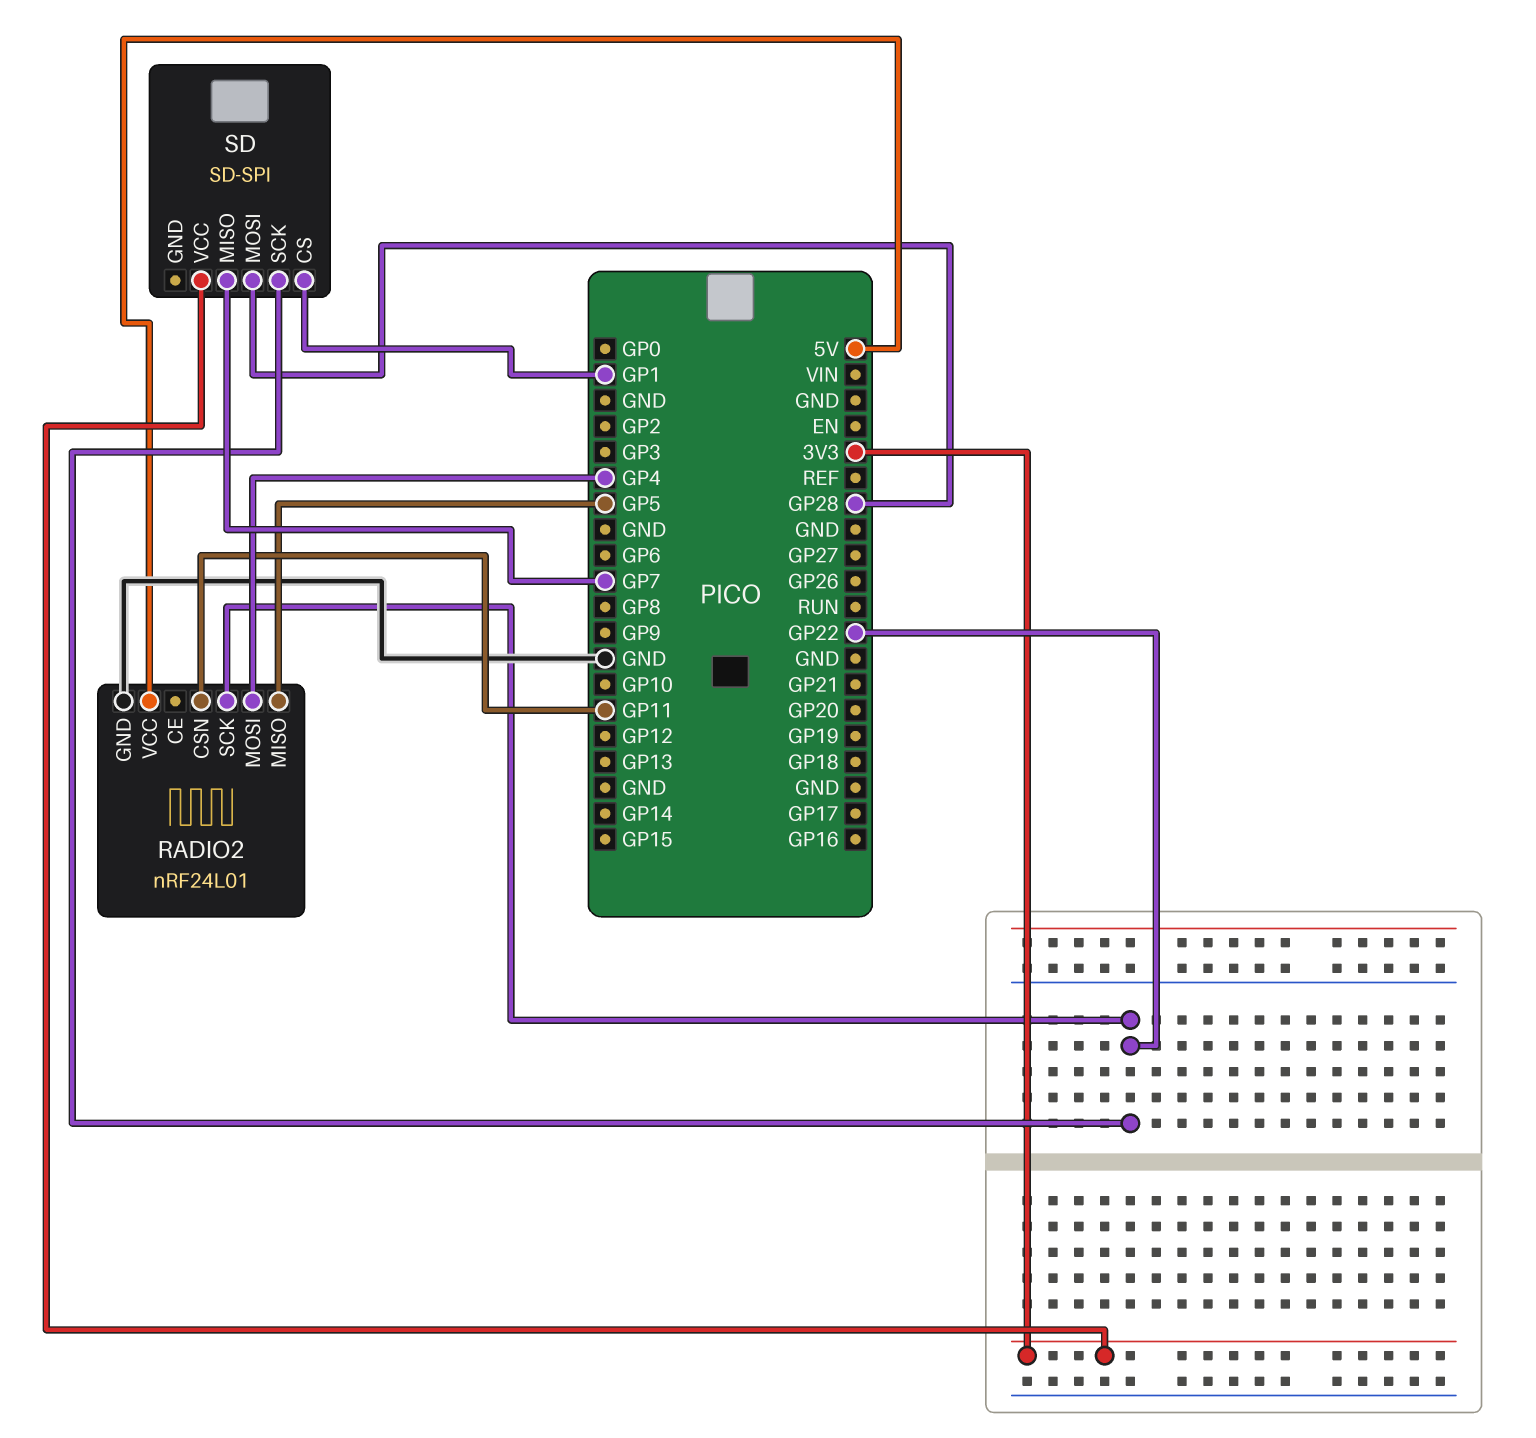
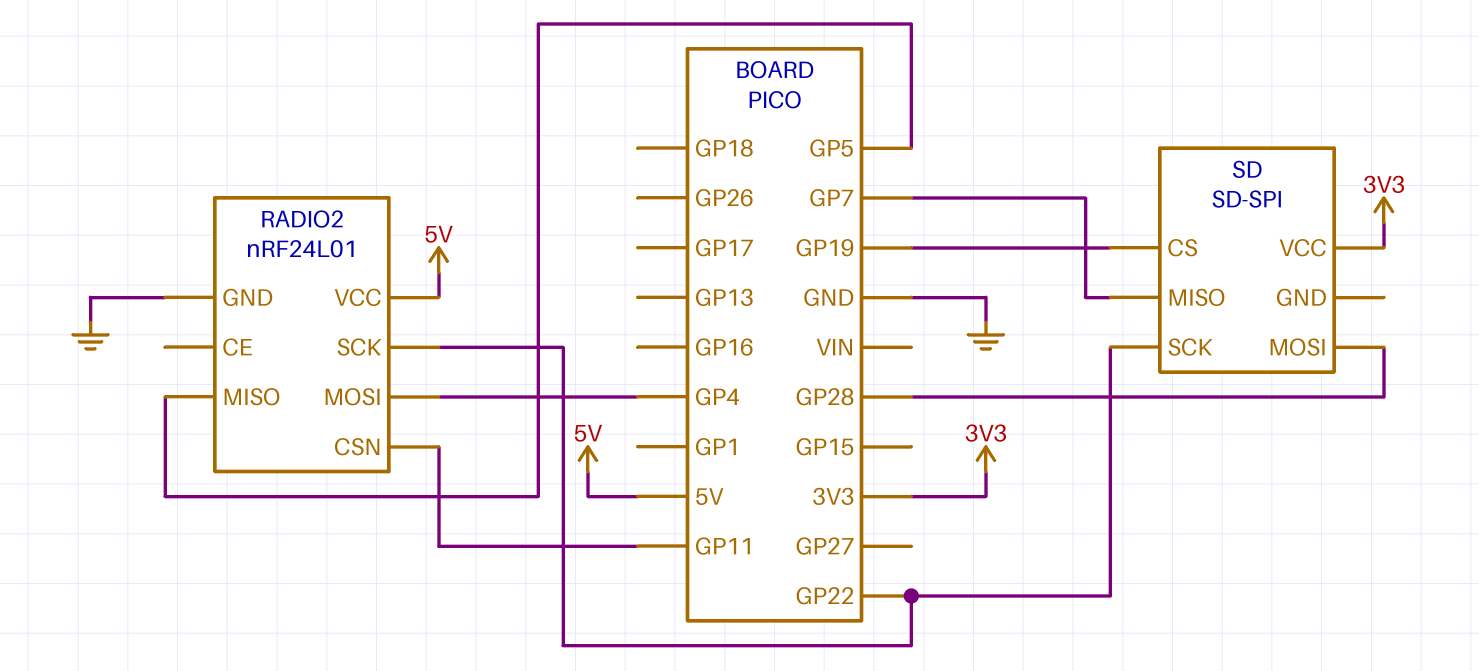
SD pin CS: GP1 -> GP19

